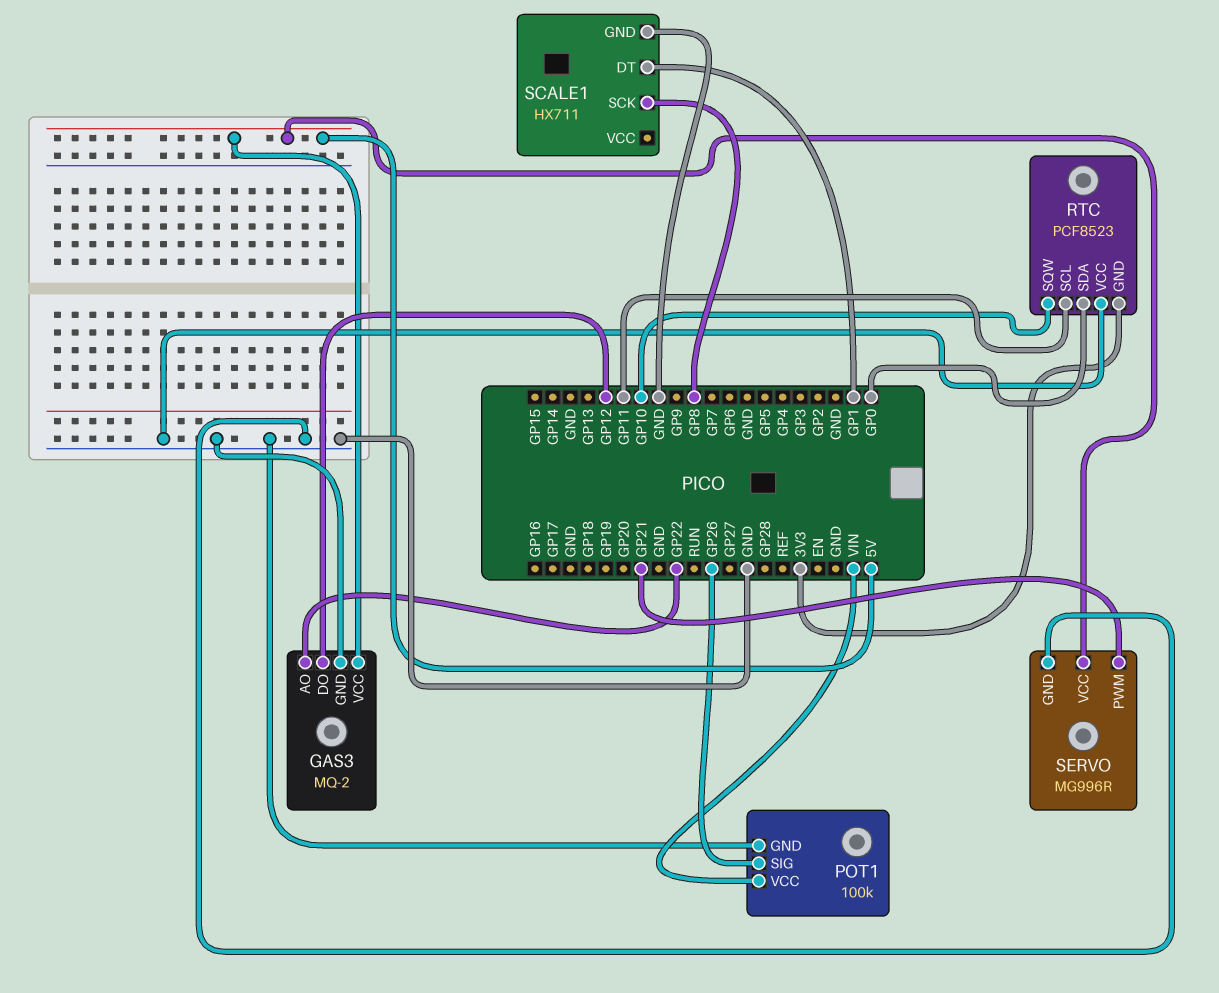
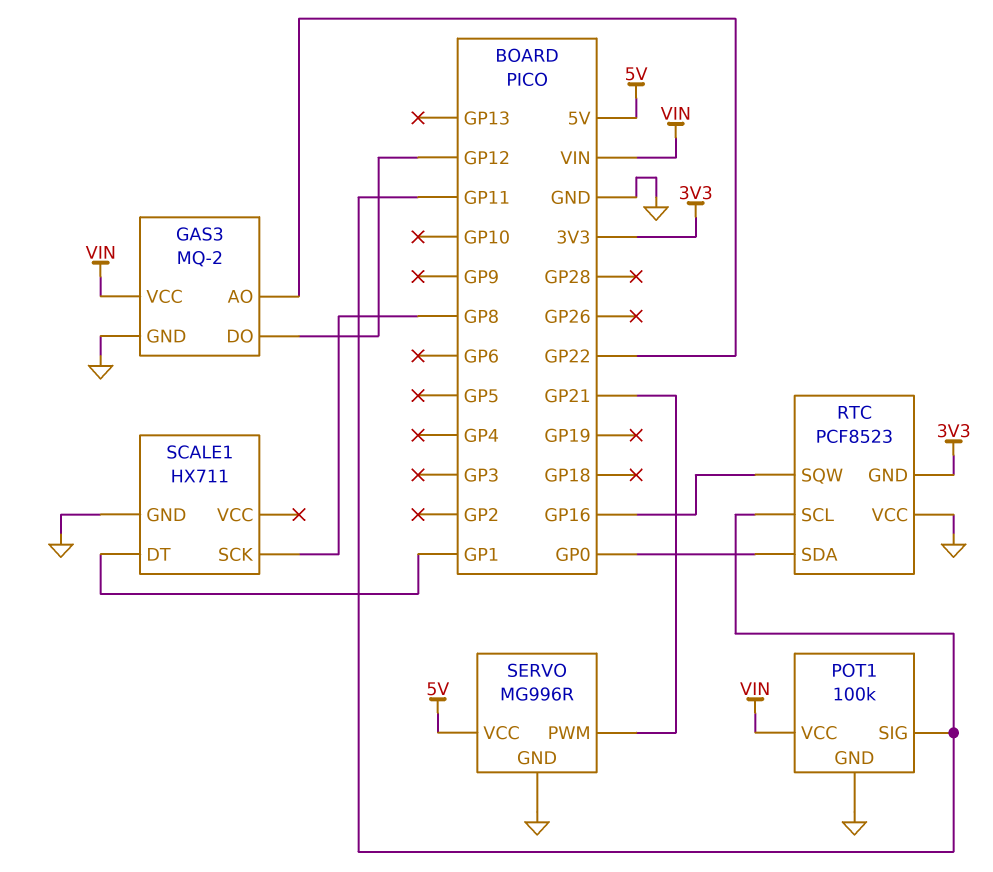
GAS3 pin VCC: 5V -> VIN
POT1 pin SIG: GP26 -> GP11
RTC pin SQW: GP10 -> GP16

